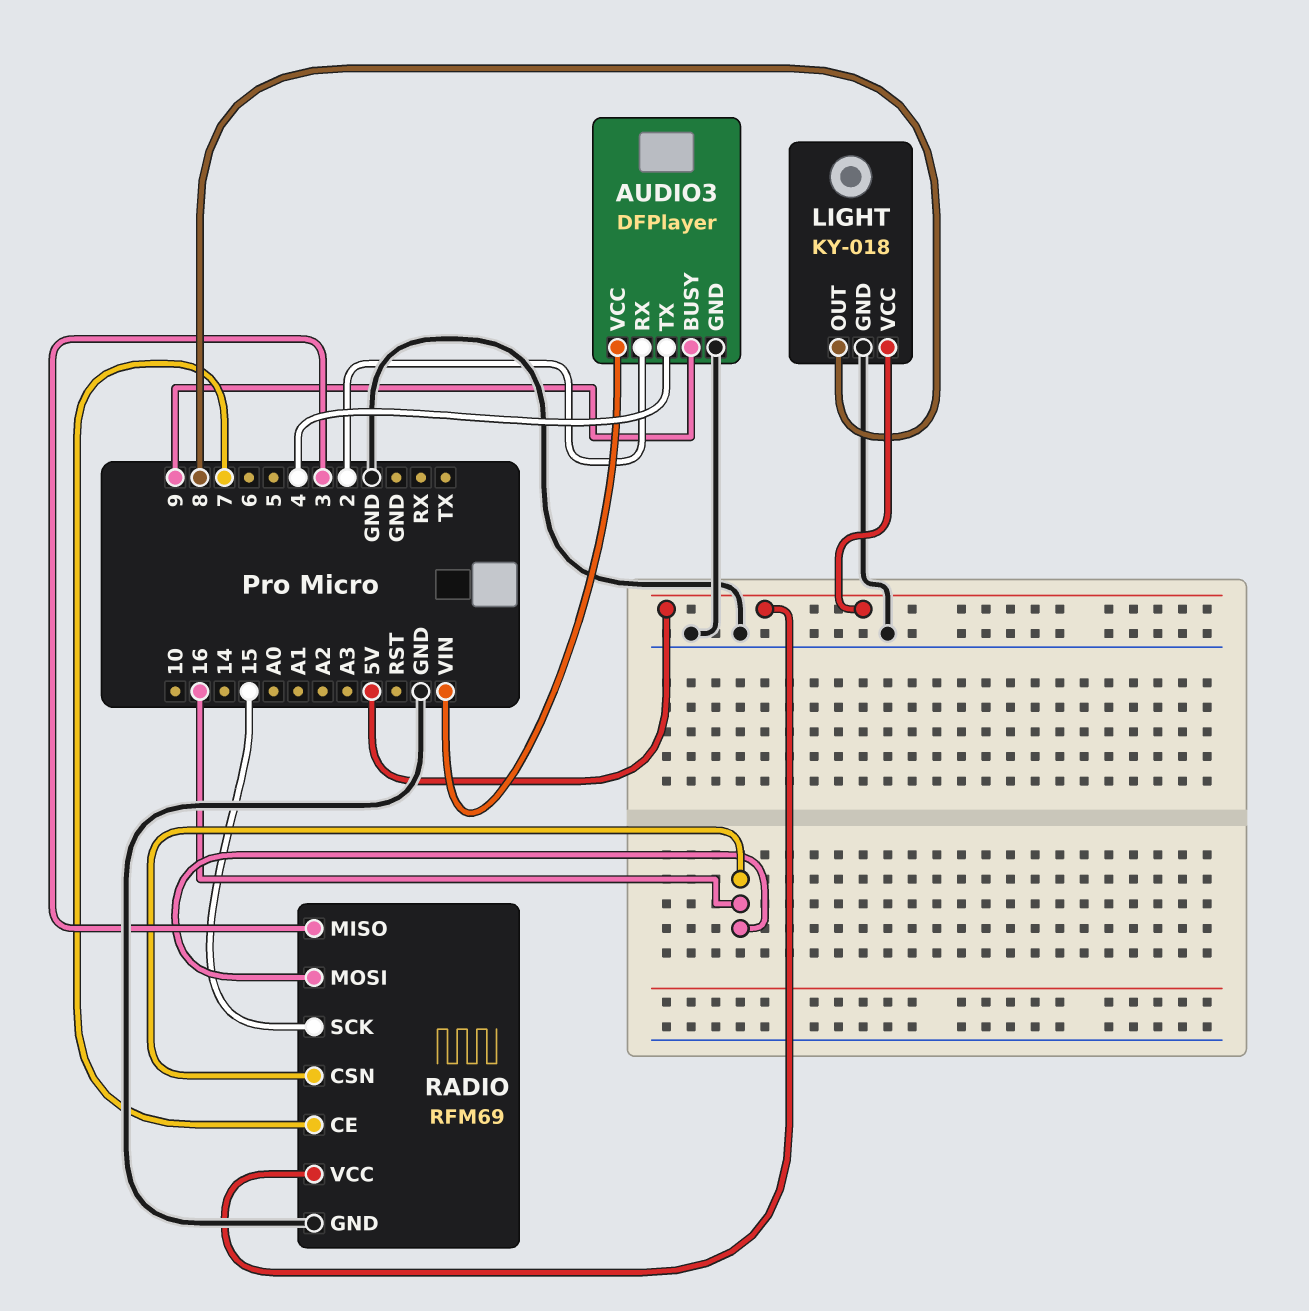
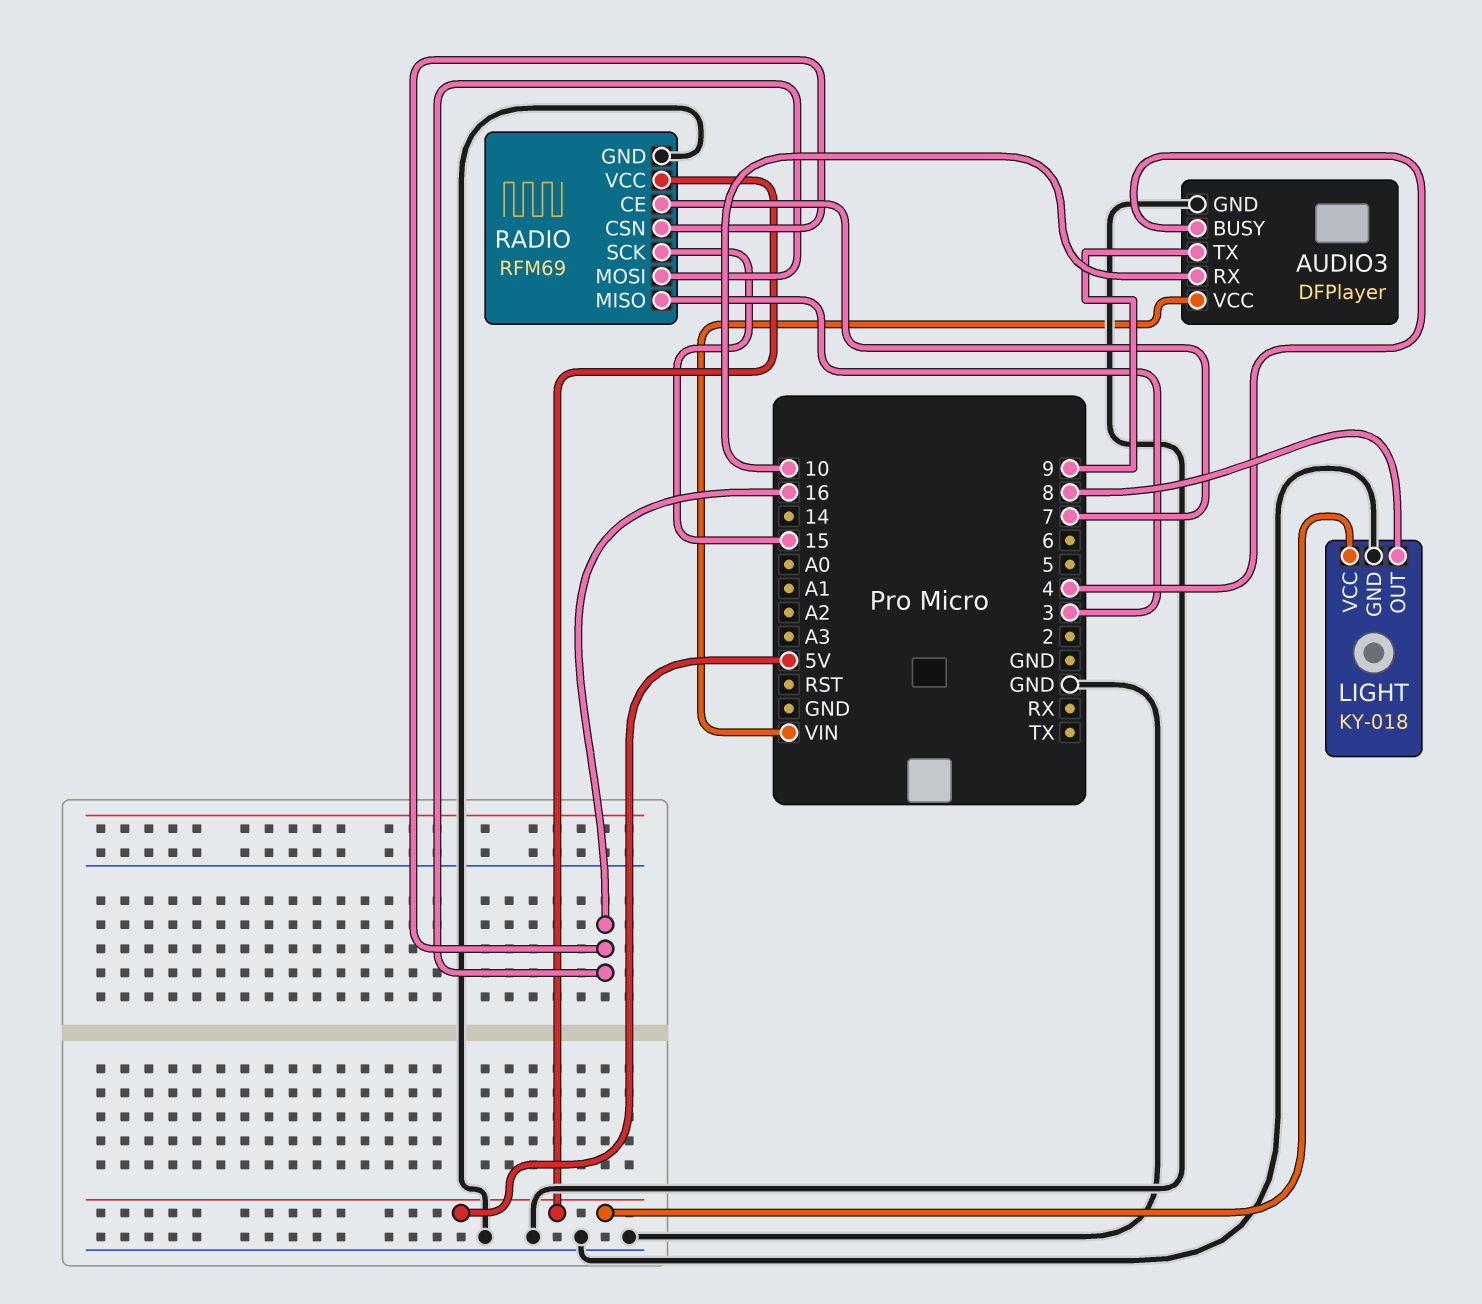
AUDIO3 pin BUSY: 9 -> 4
AUDIO3 pin RX: 2 -> 10
AUDIO3 pin TX: 4 -> 9

